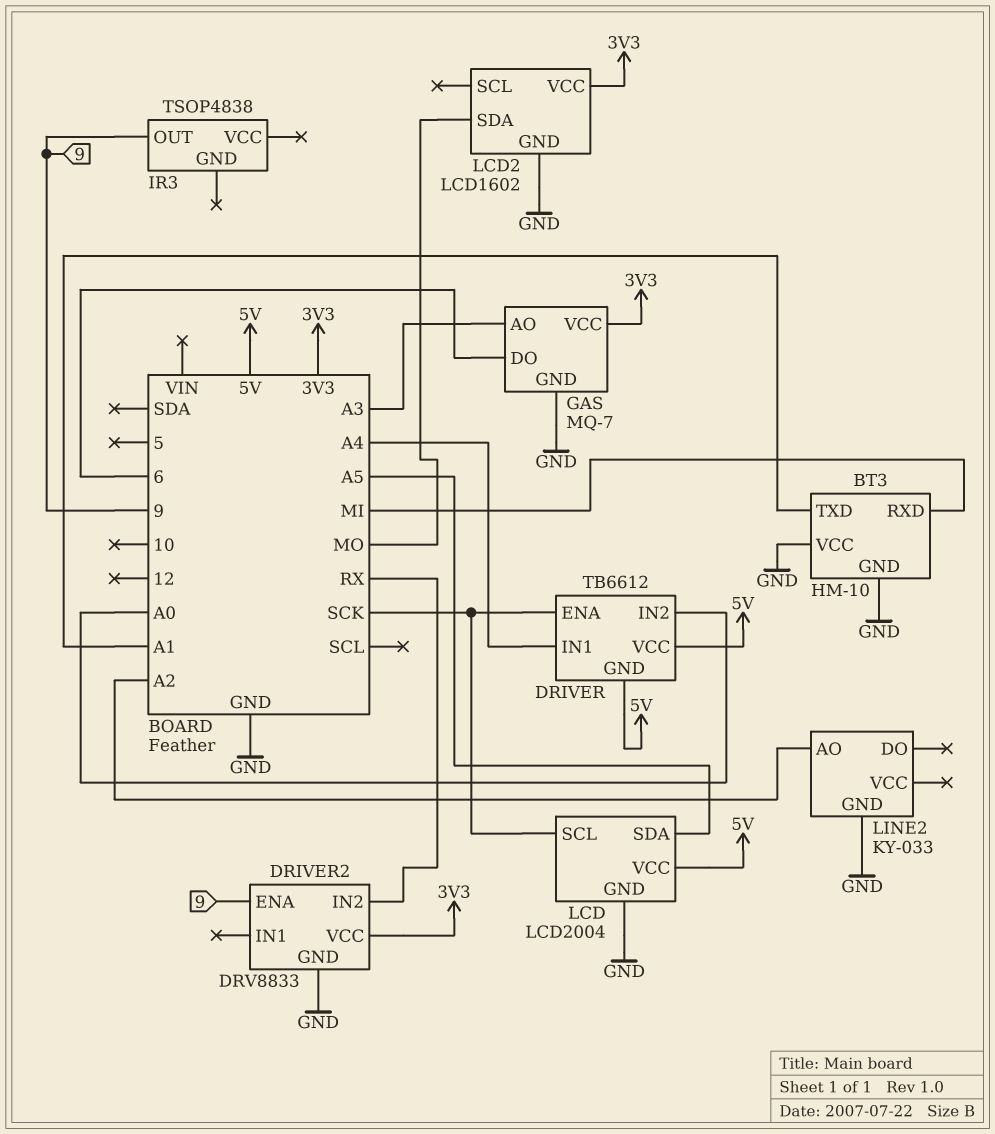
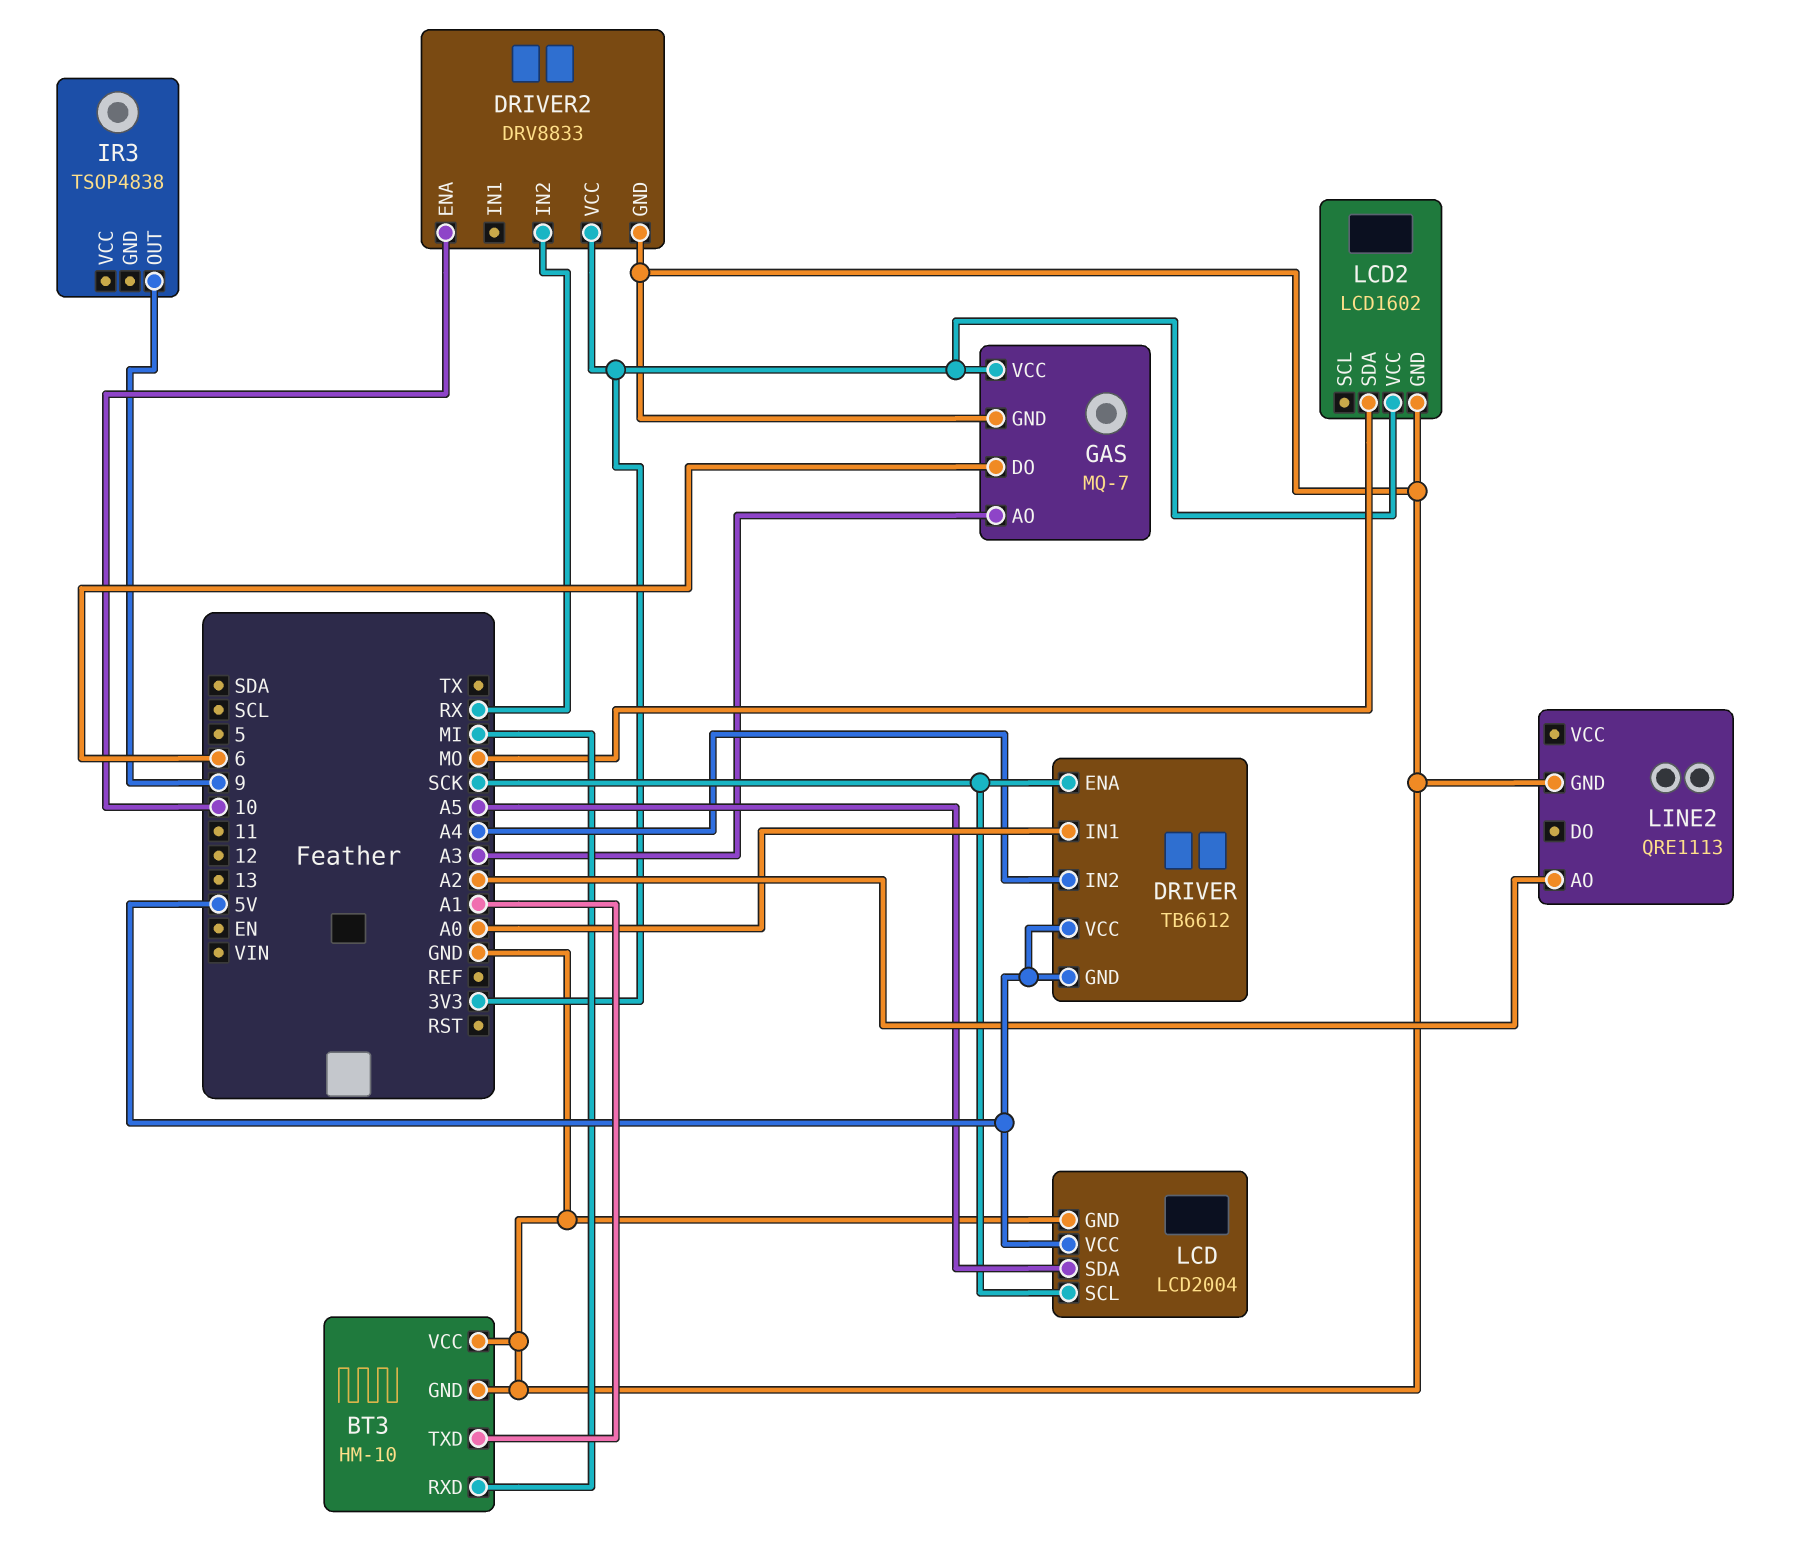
DRIVER pin IN1: A4 -> A0
DRIVER pin IN2: A0 -> A4
DRIVER2 pin ENA: 9 -> 10
LINE2: KY-033 -> QRE1113

